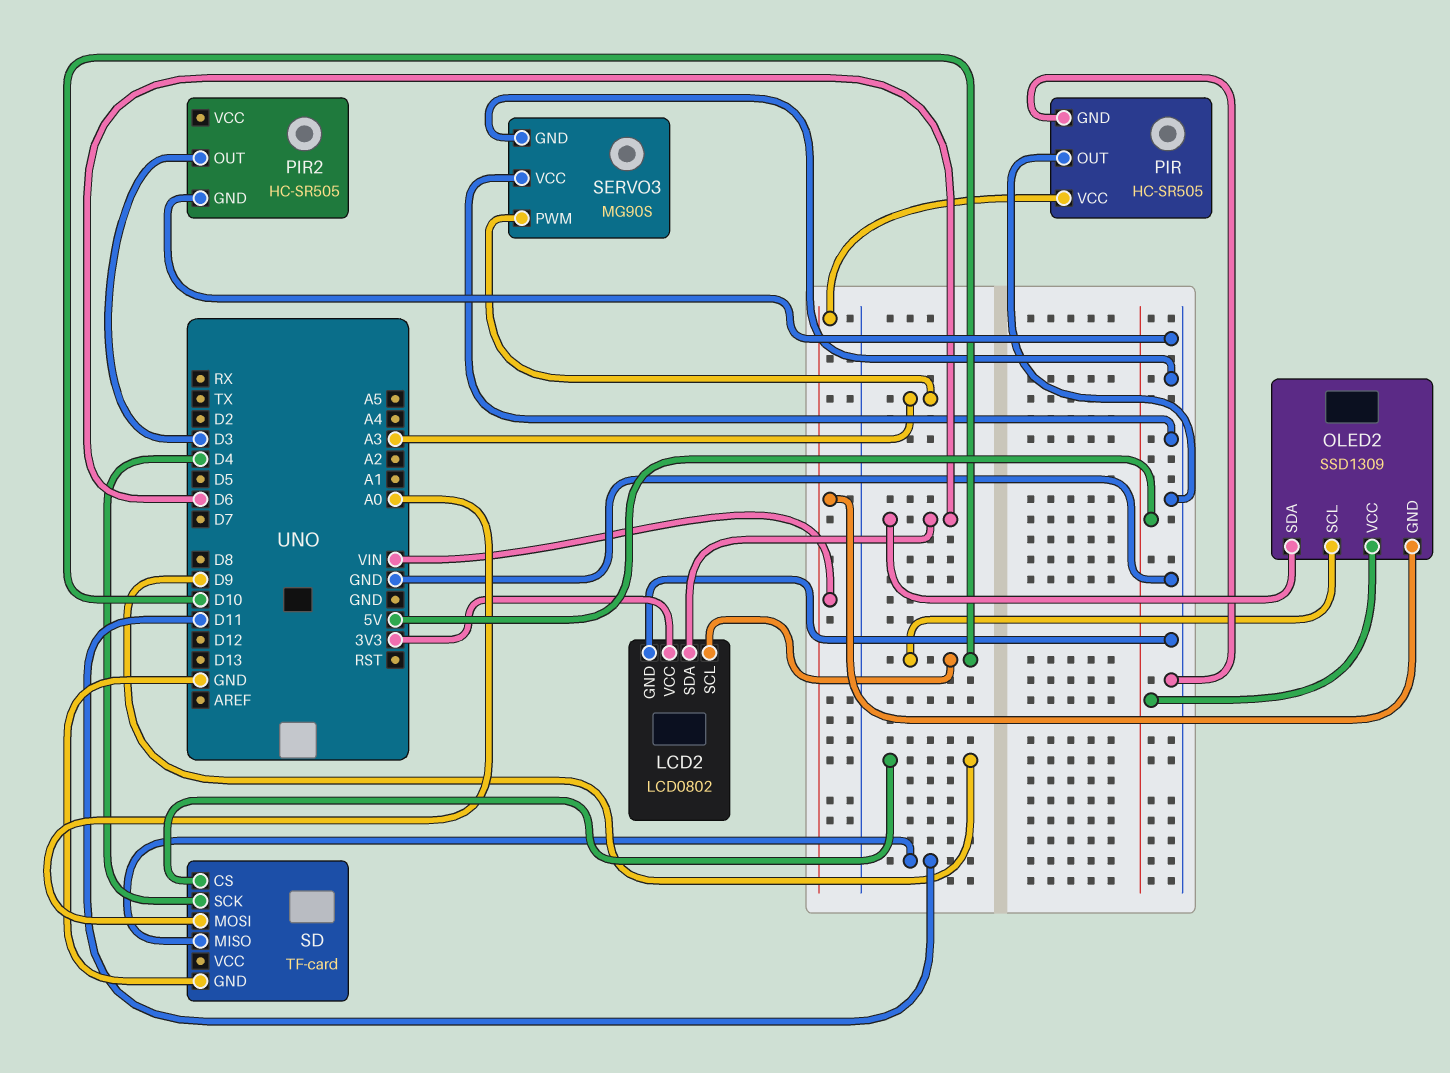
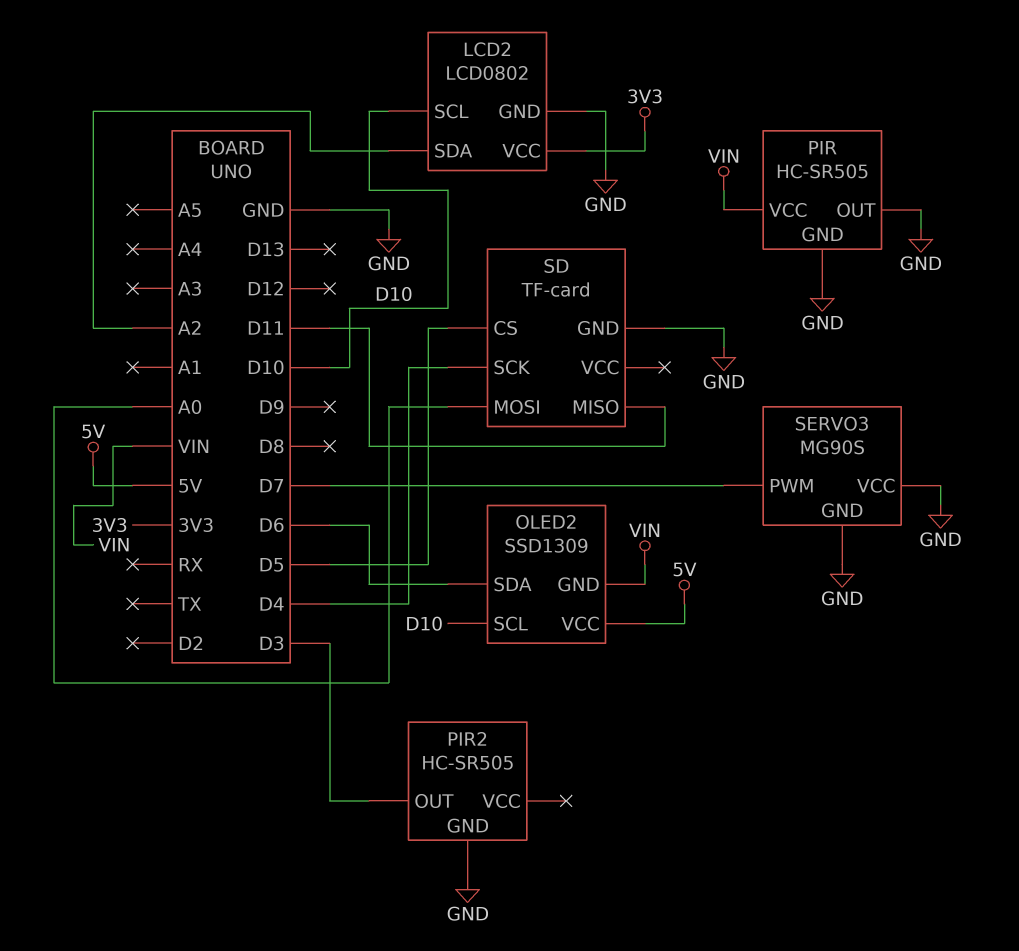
LCD2 pin SDA: D6 -> A2
SD pin CS: D9 -> D5
SERVO3 pin PWM: A3 -> D7

